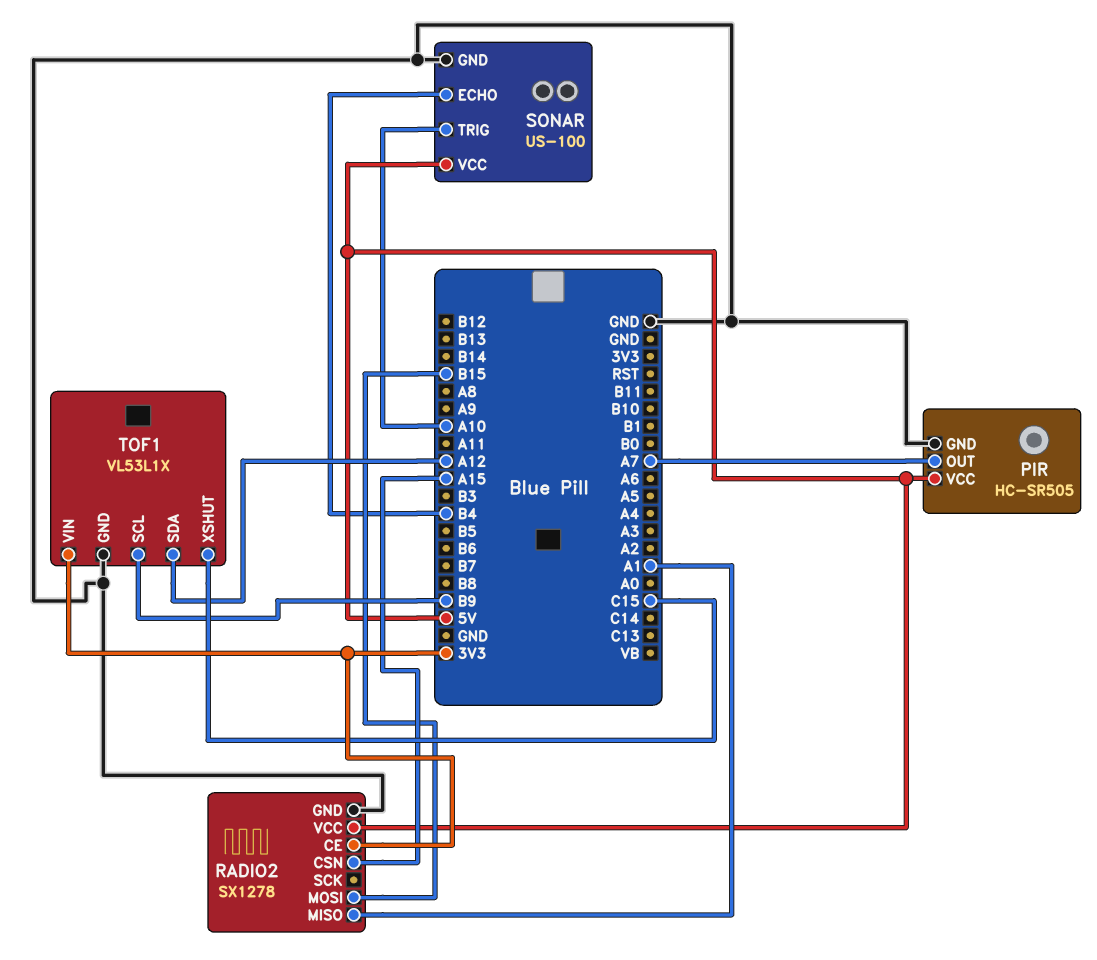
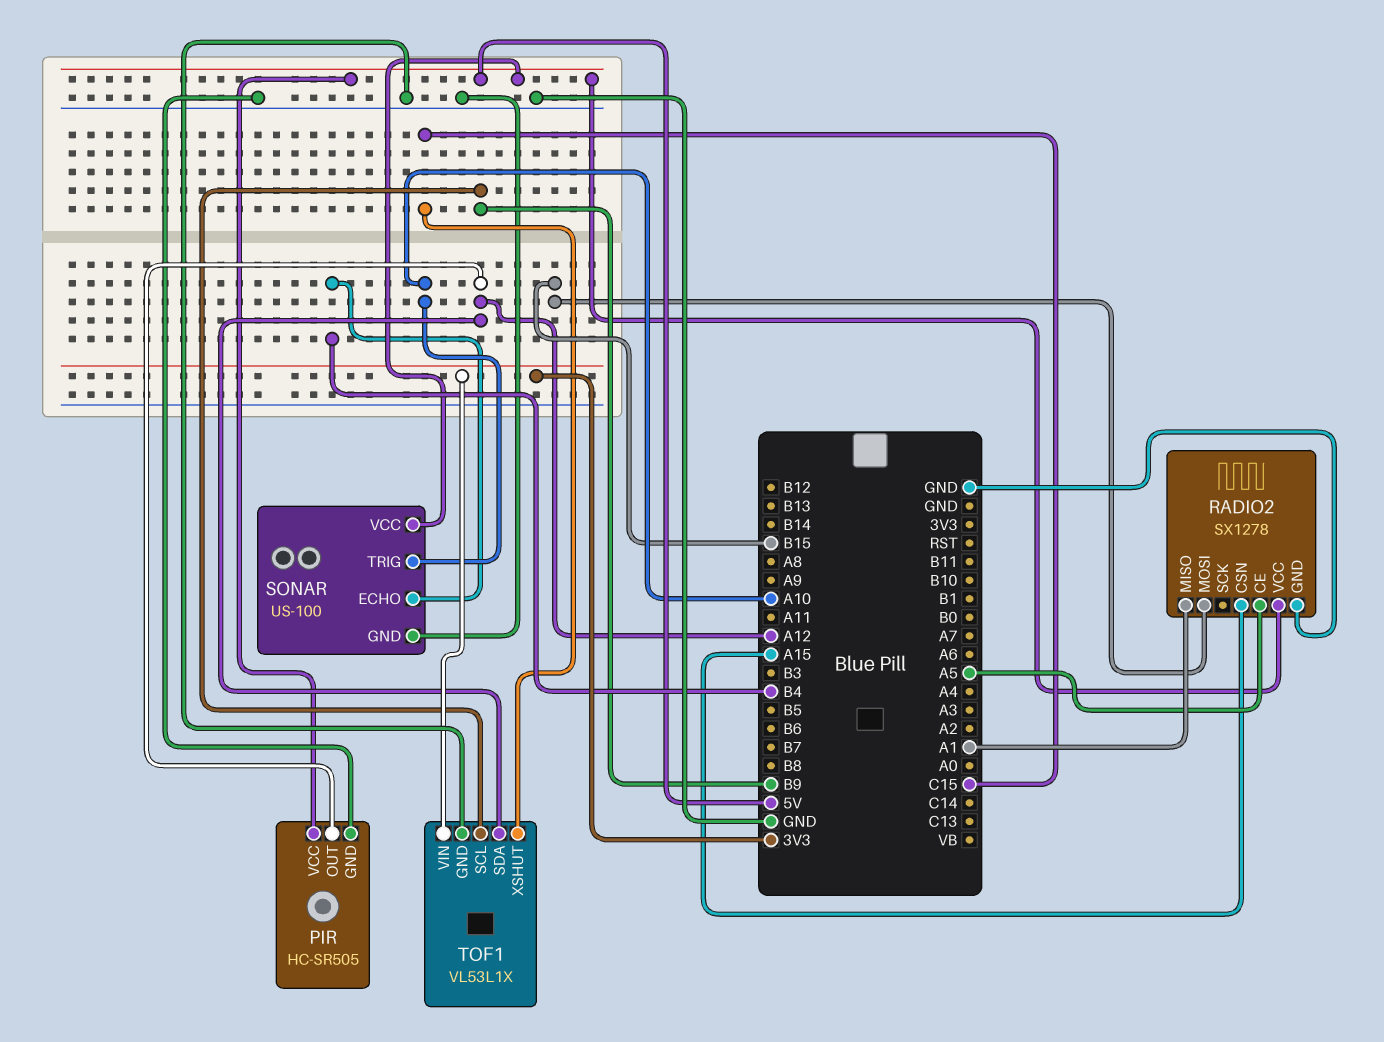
PIR pin OUT: A7 -> A12
RADIO2 pin CE: 3V3 -> A5

